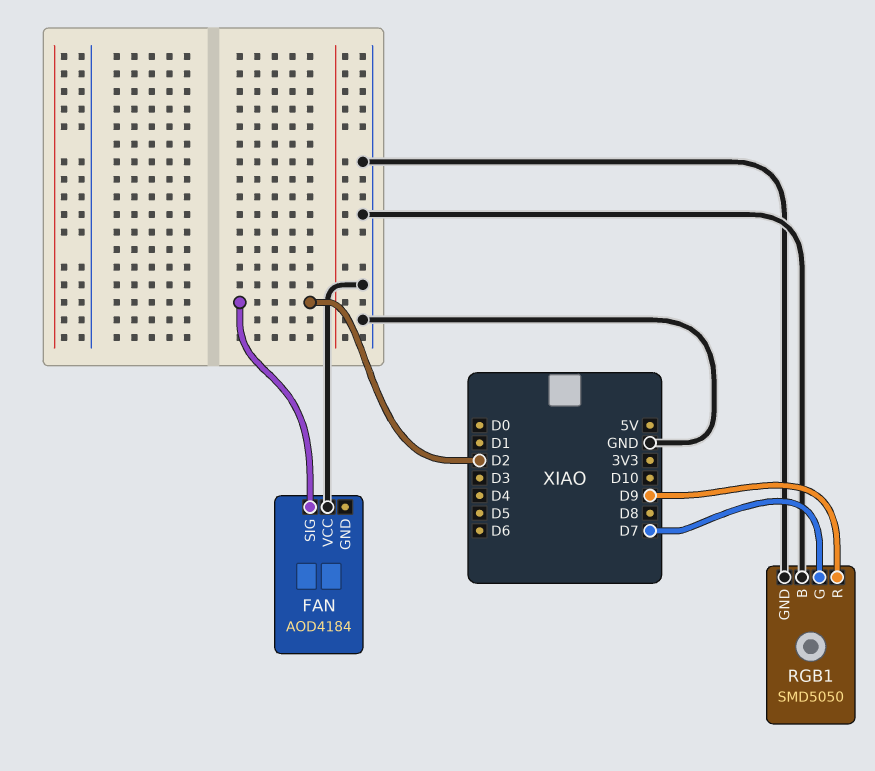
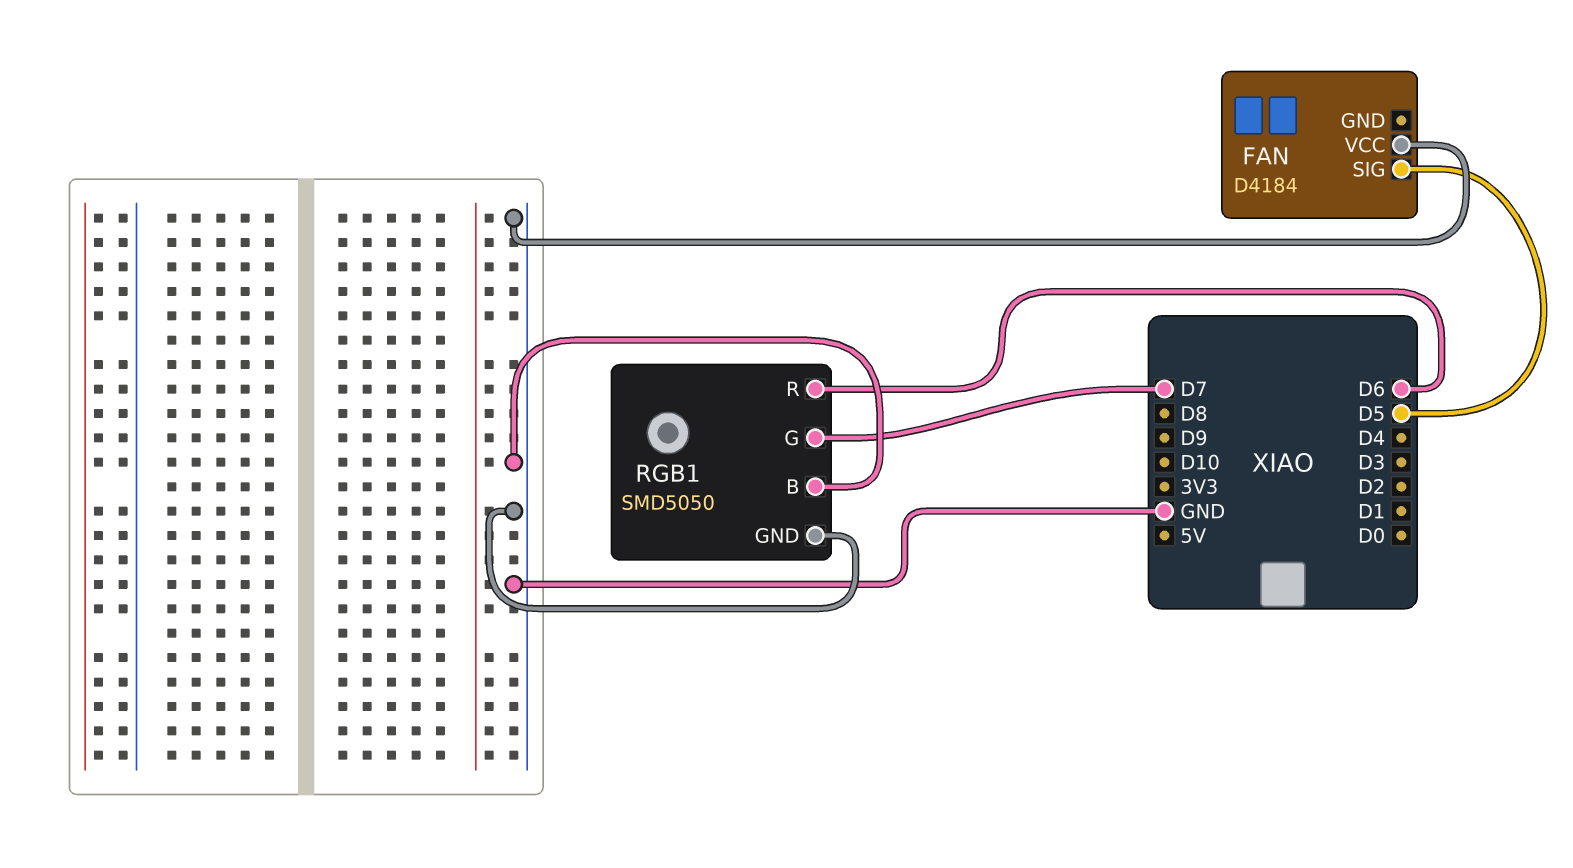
FAN: AOD4184 -> D4184
FAN pin SIG: D2 -> D5
RGB1 pin R: D9 -> D6

